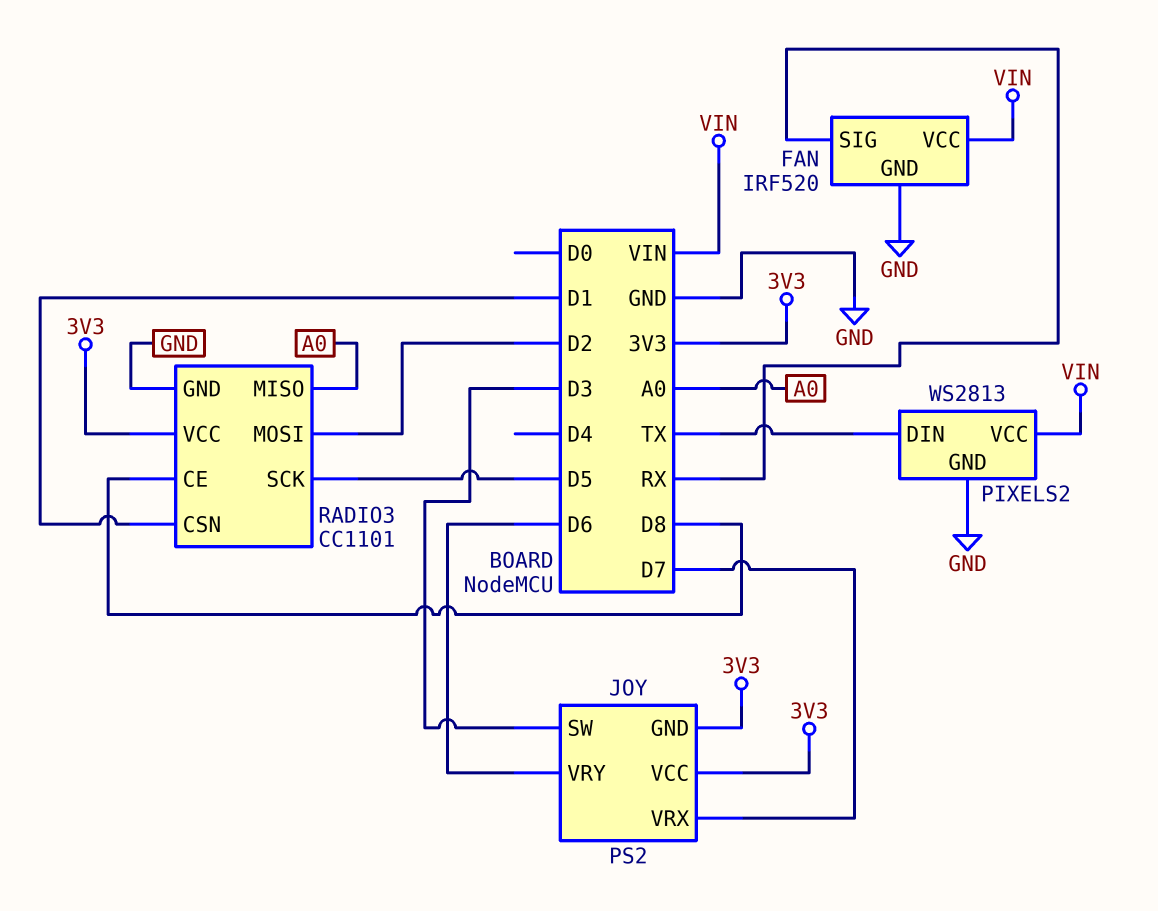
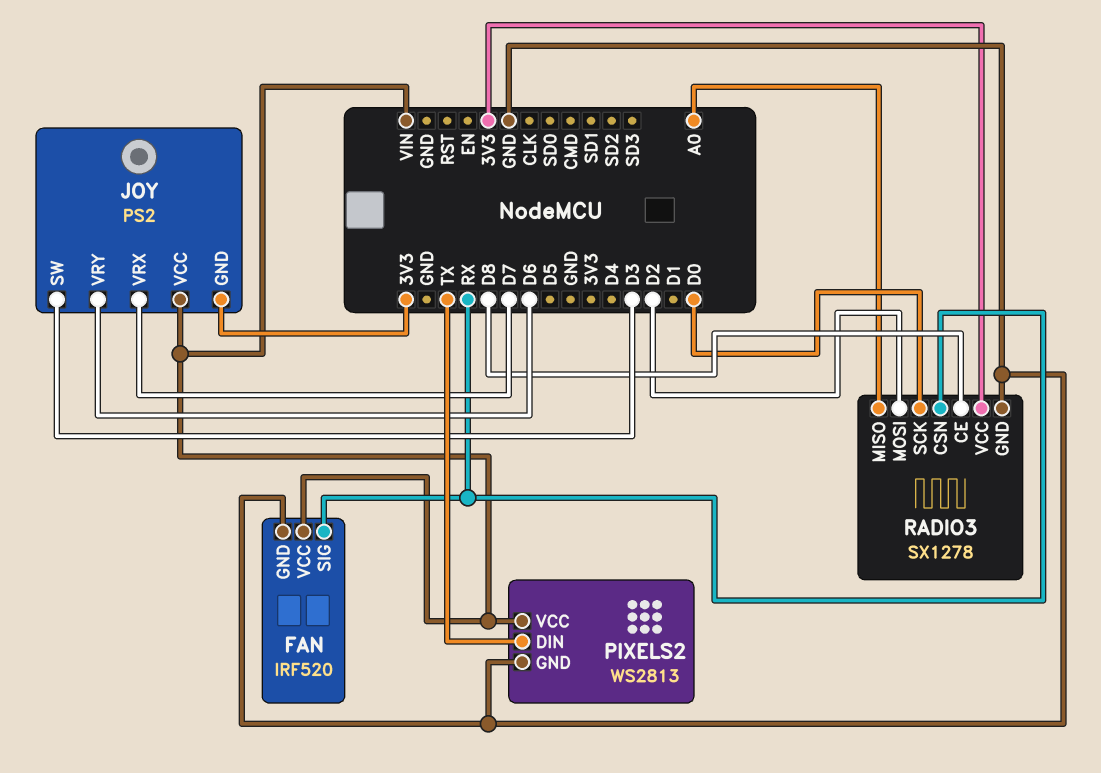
JOY pin VCC: 3V3 -> VIN
RADIO3: CC1101 -> SX1278
RADIO3 pin CSN: D1 -> RX
RADIO3 pin SCK: D5 -> D0

